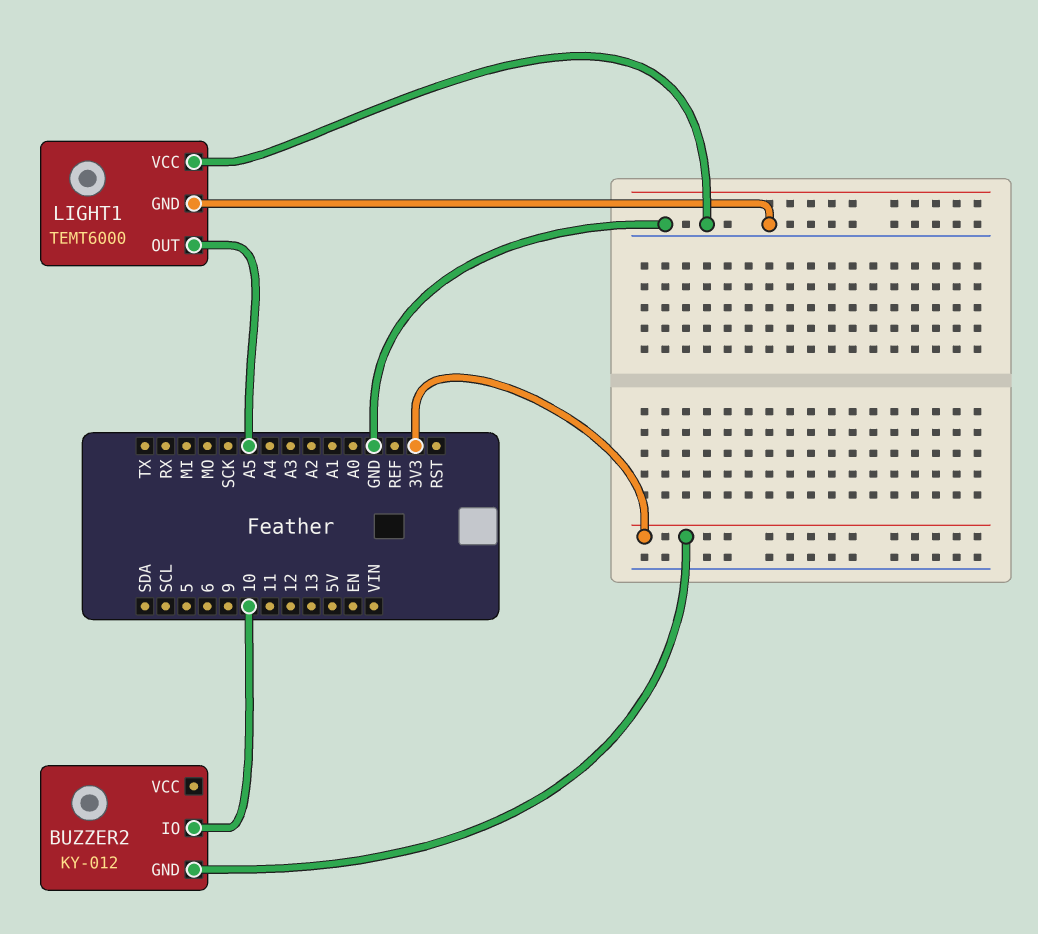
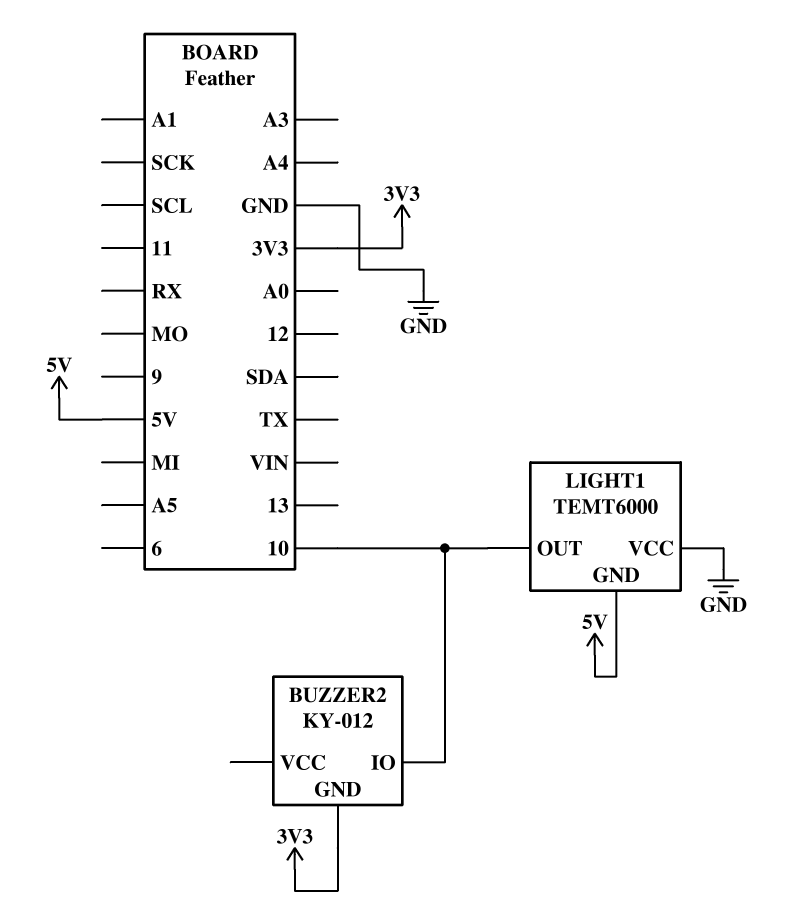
LIGHT1 pin GND: GND -> 5V
LIGHT1 pin OUT: A5 -> 10

